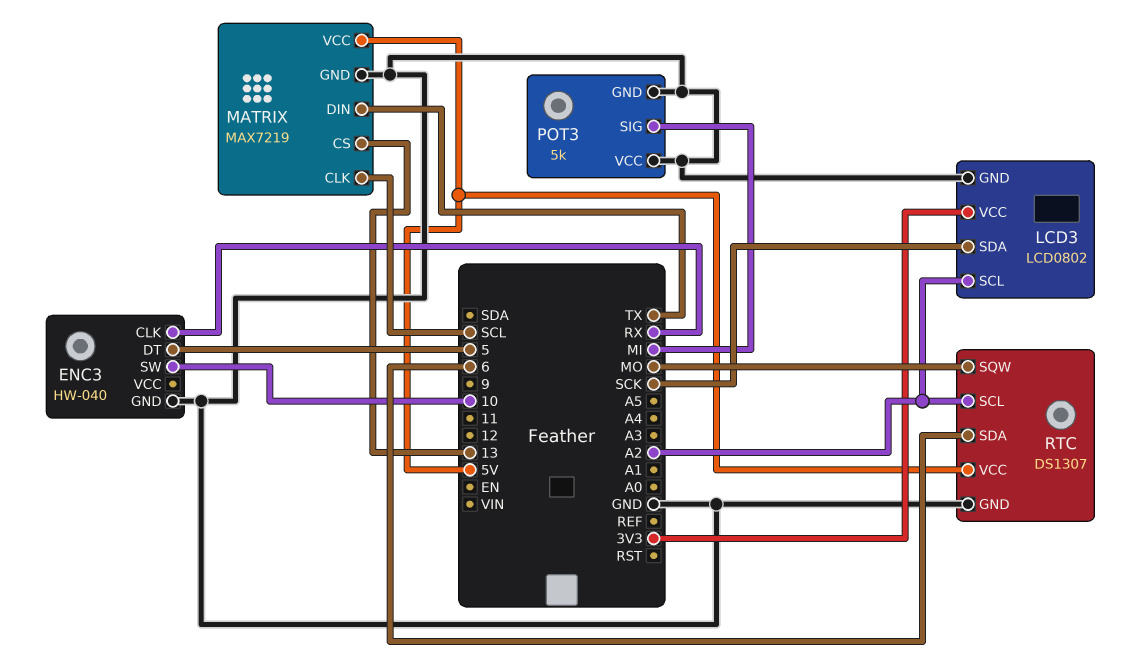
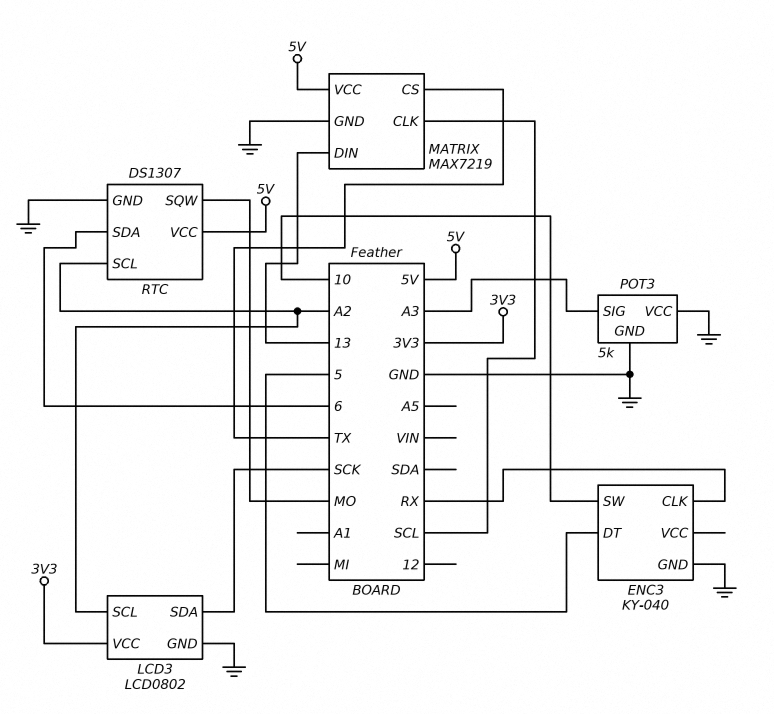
ENC3: HW-040 -> KY-040
MATRIX pin CS: 13 -> TX
MATRIX pin DIN: TX -> 13
POT3 pin SIG: MI -> A3

